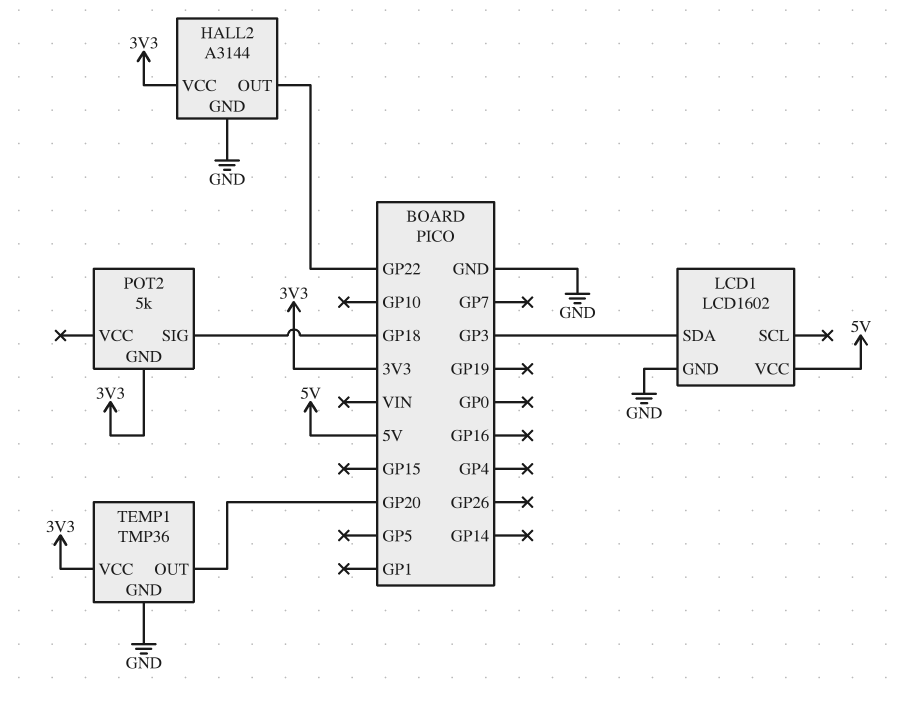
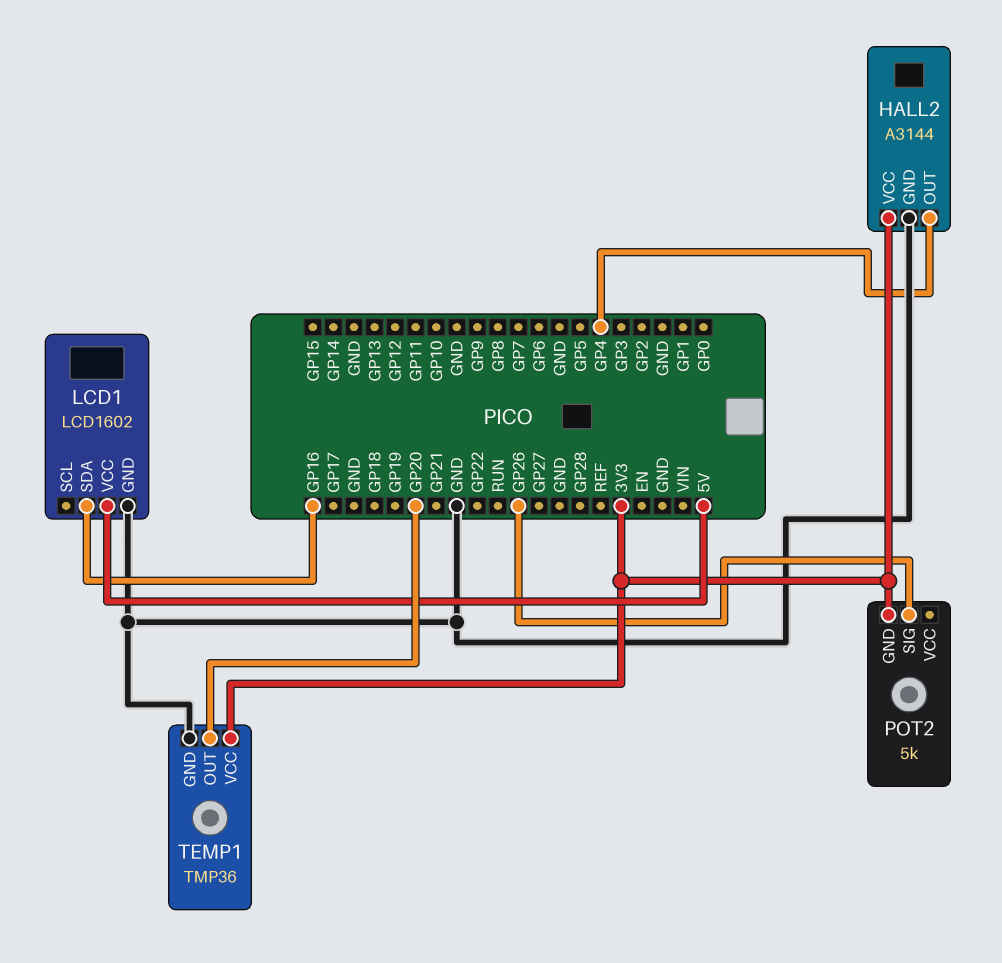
HALL2 pin OUT: GP22 -> GP4
LCD1 pin SDA: GP3 -> GP16
POT2 pin SIG: GP18 -> GP26

